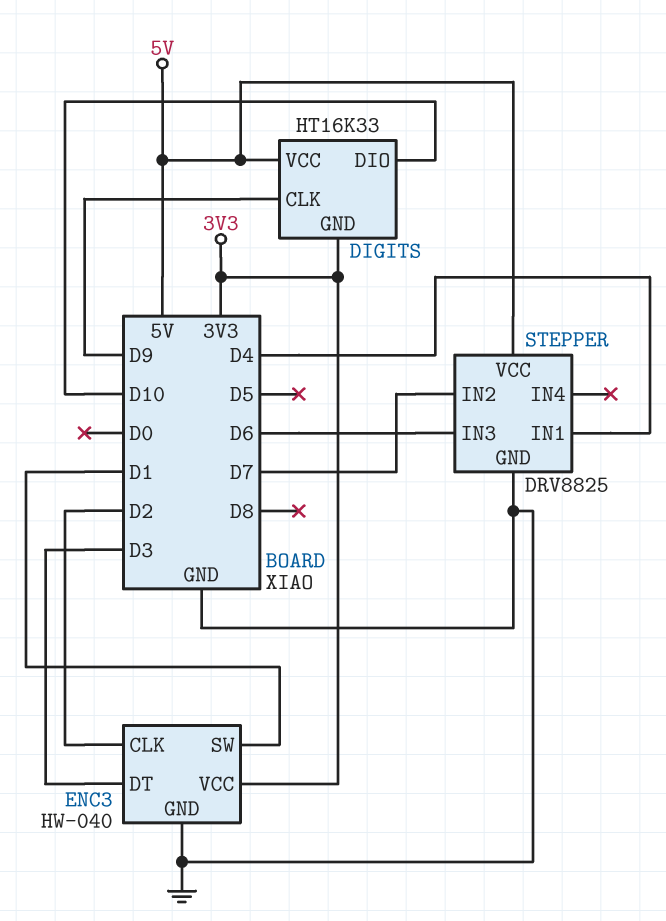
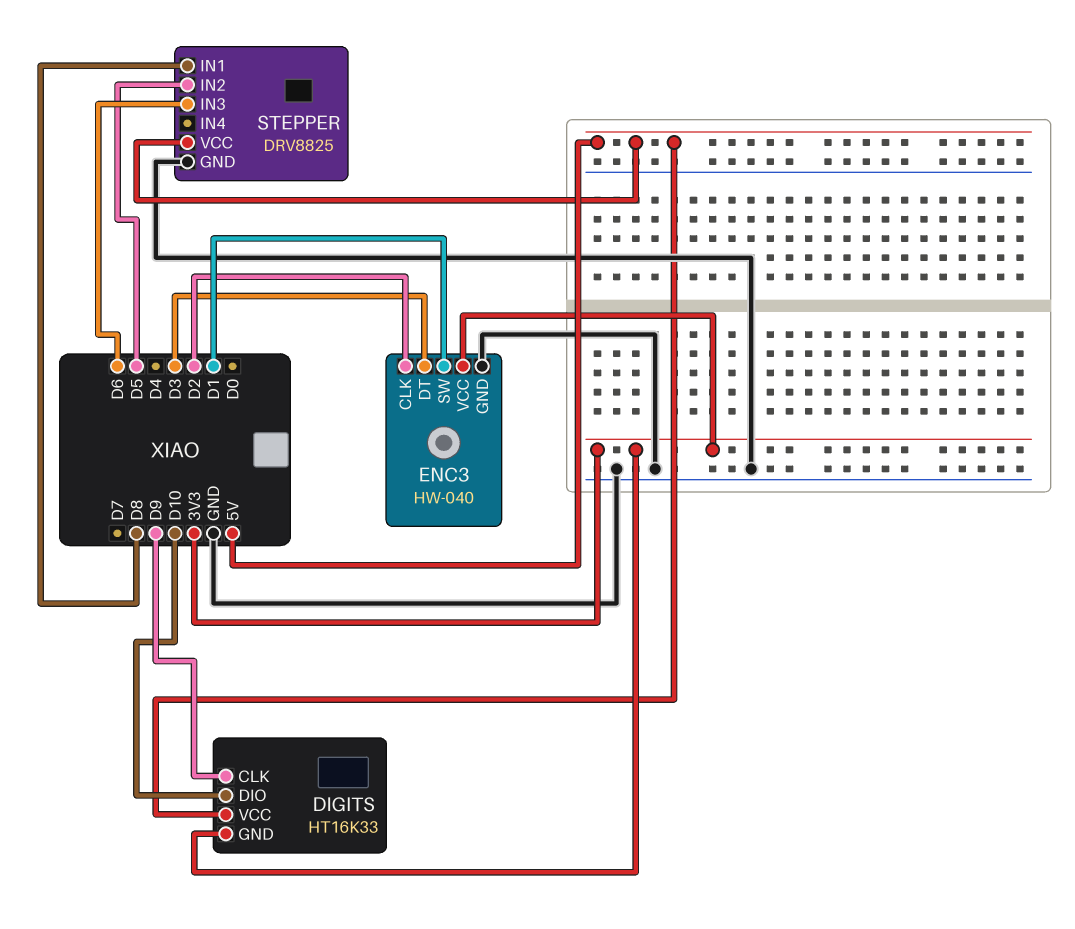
STEPPER pin IN1: D4 -> D8
STEPPER pin IN2: D7 -> D5

